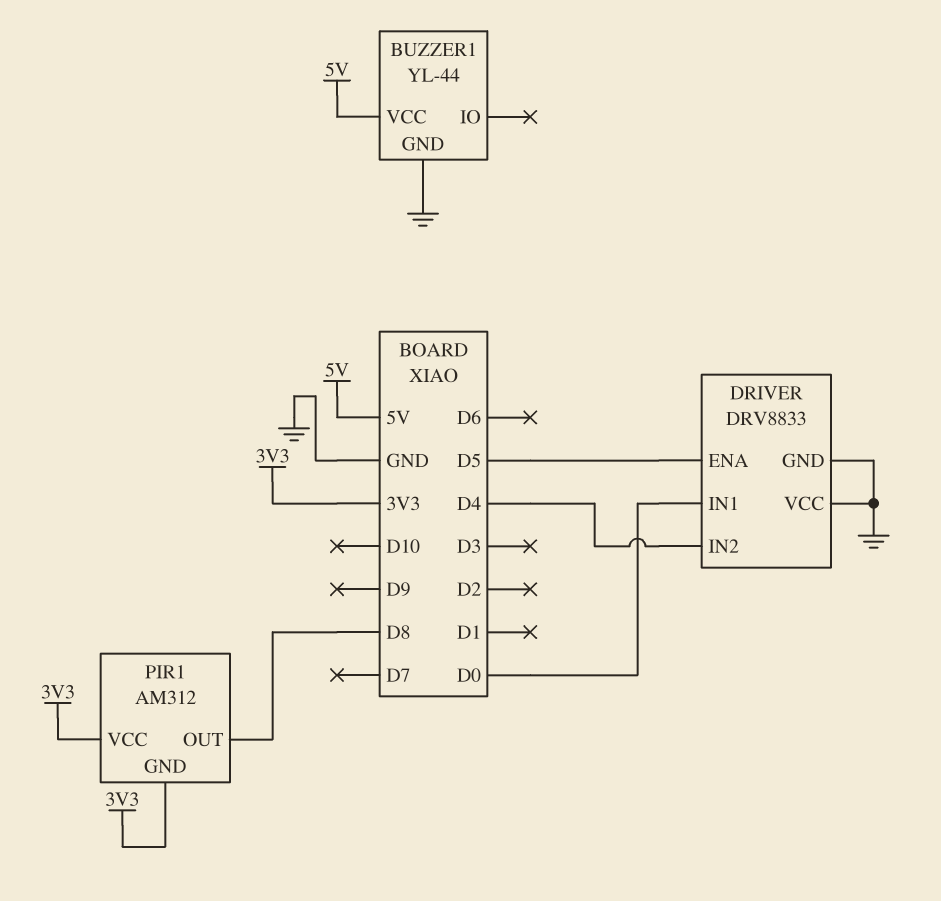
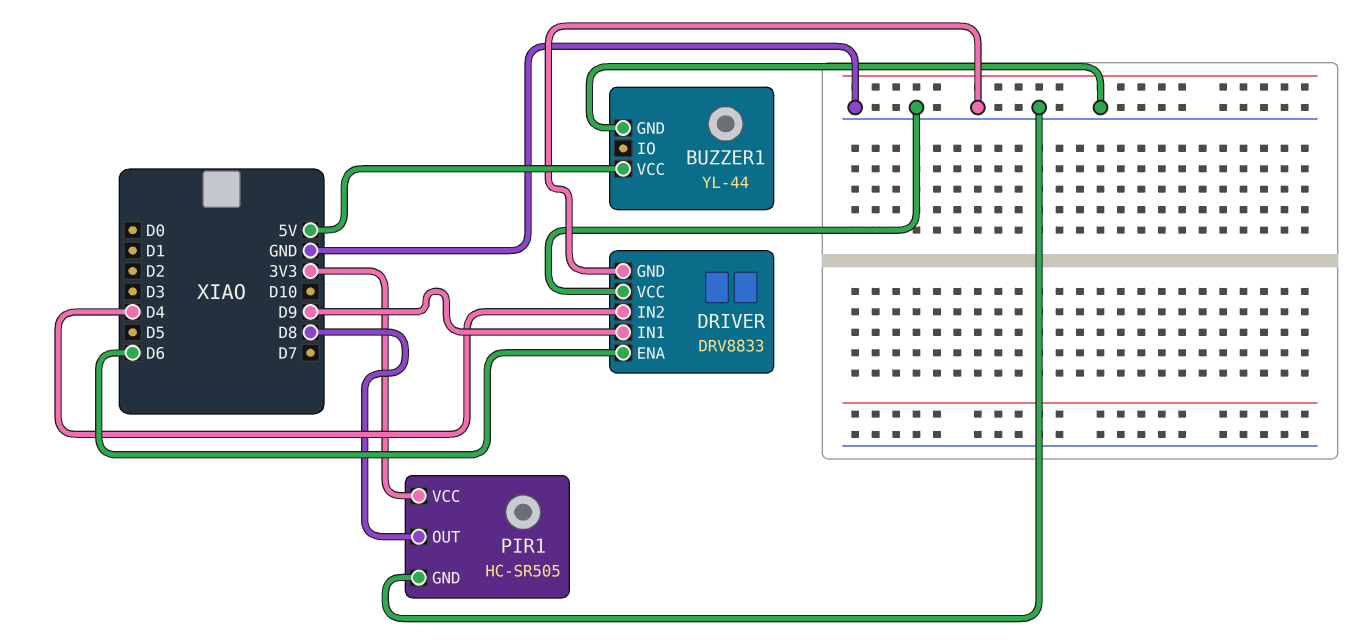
DRIVER pin ENA: D5 -> D6
DRIVER pin IN1: D0 -> D9
PIR1: AM312 -> HC-SR505
PIR1 pin GND: 3V3 -> GND

